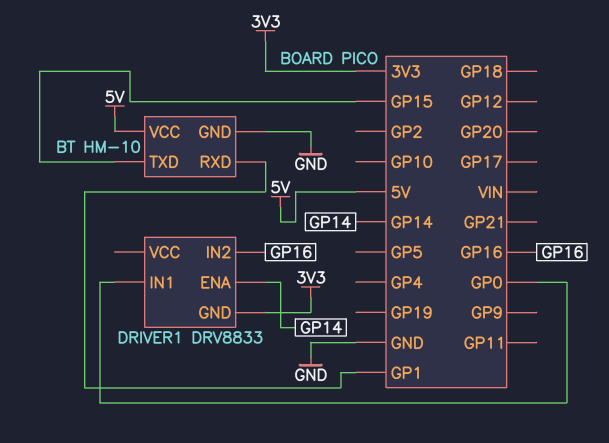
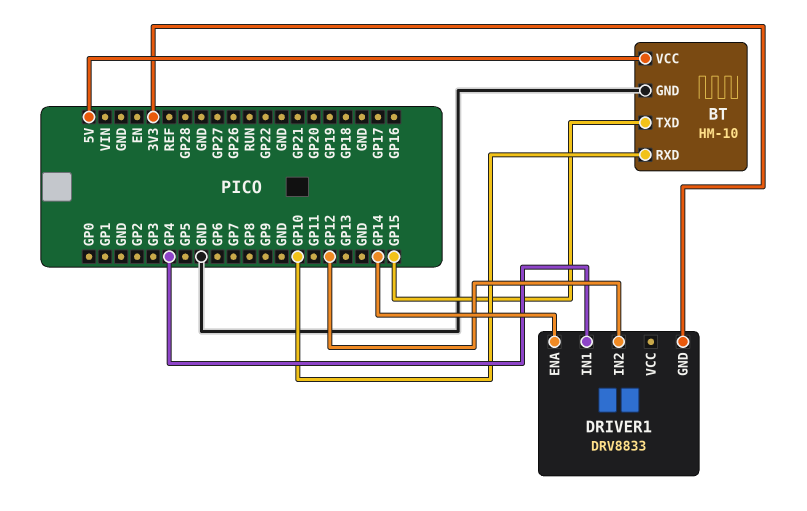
BT pin RXD: GP1 -> GP10
DRIVER1 pin IN1: GP0 -> GP4
DRIVER1 pin IN2: GP16 -> GP12

